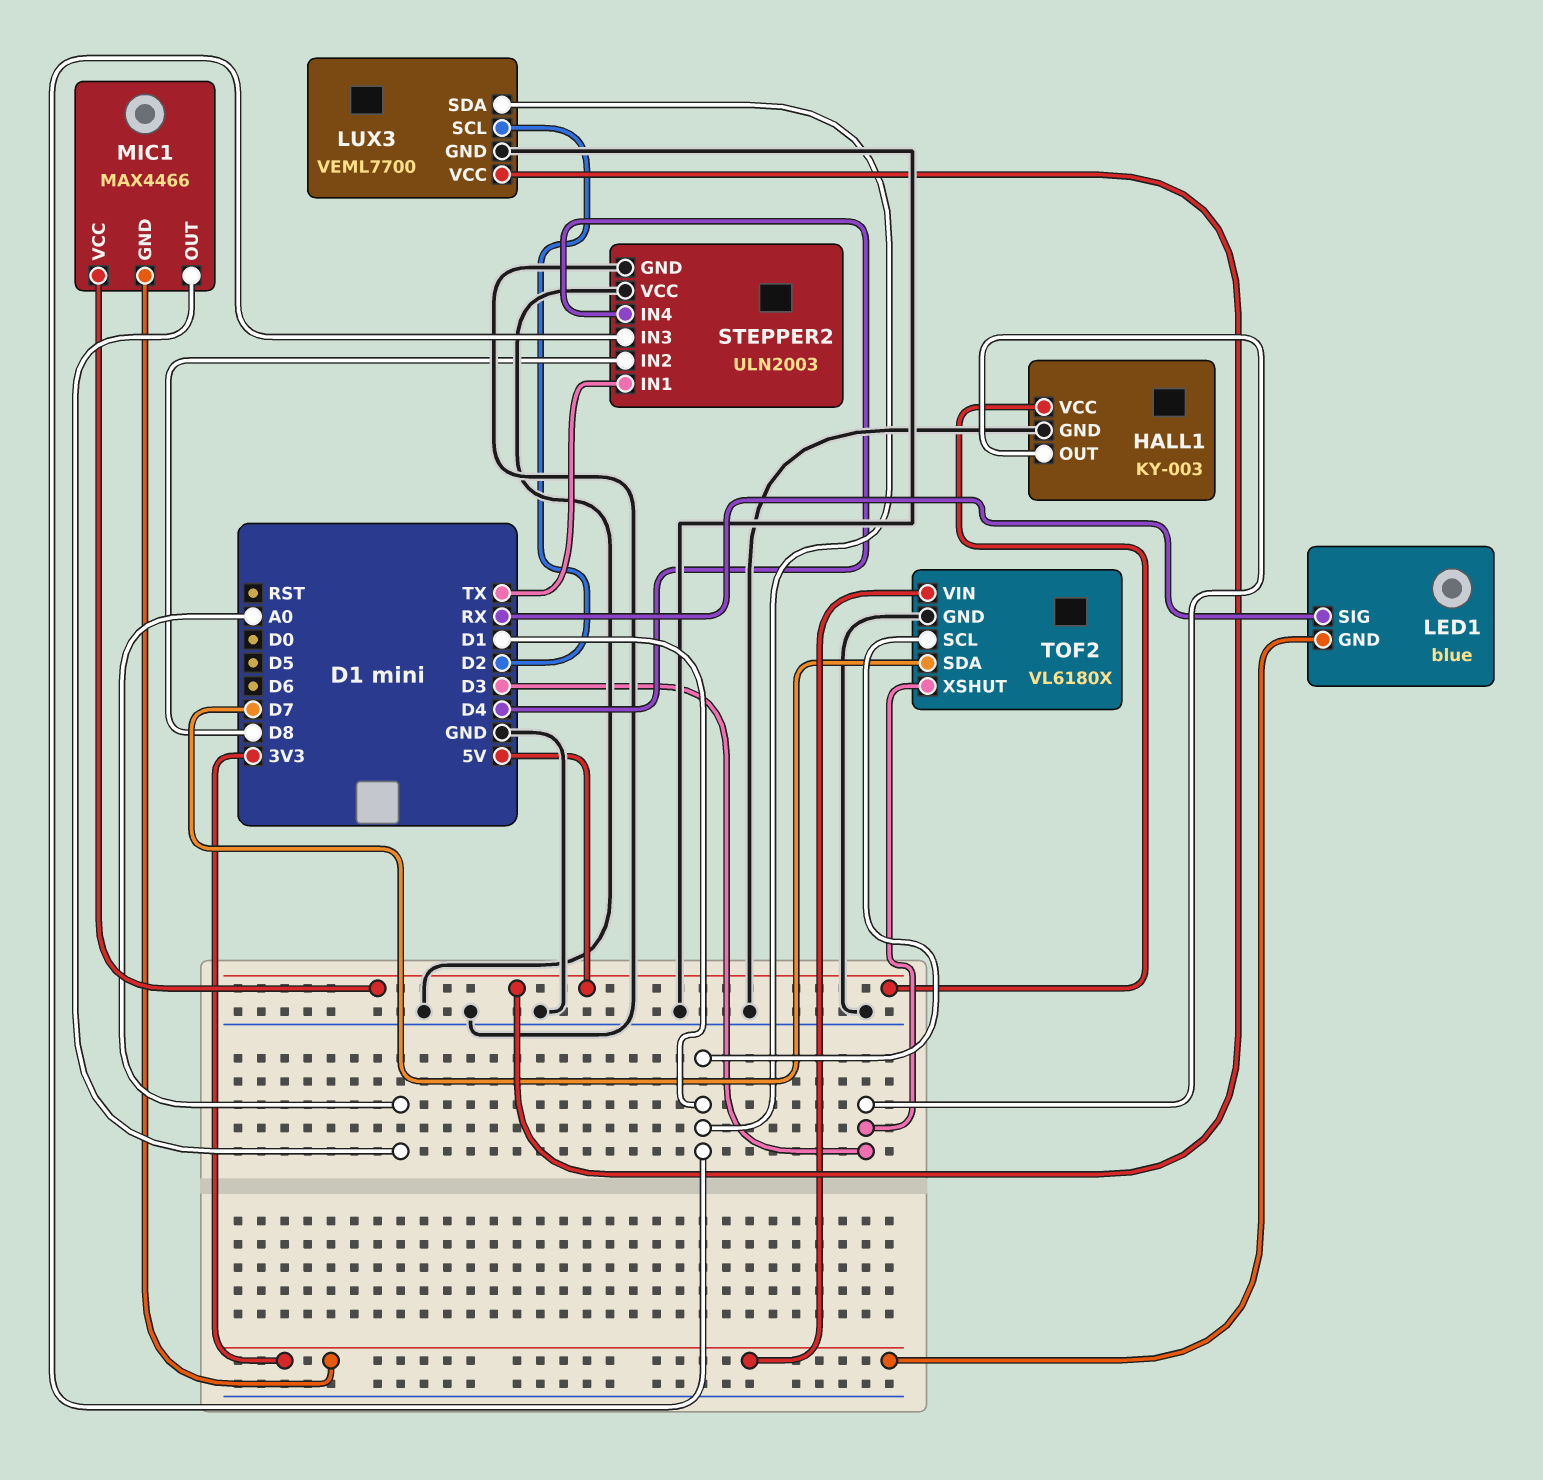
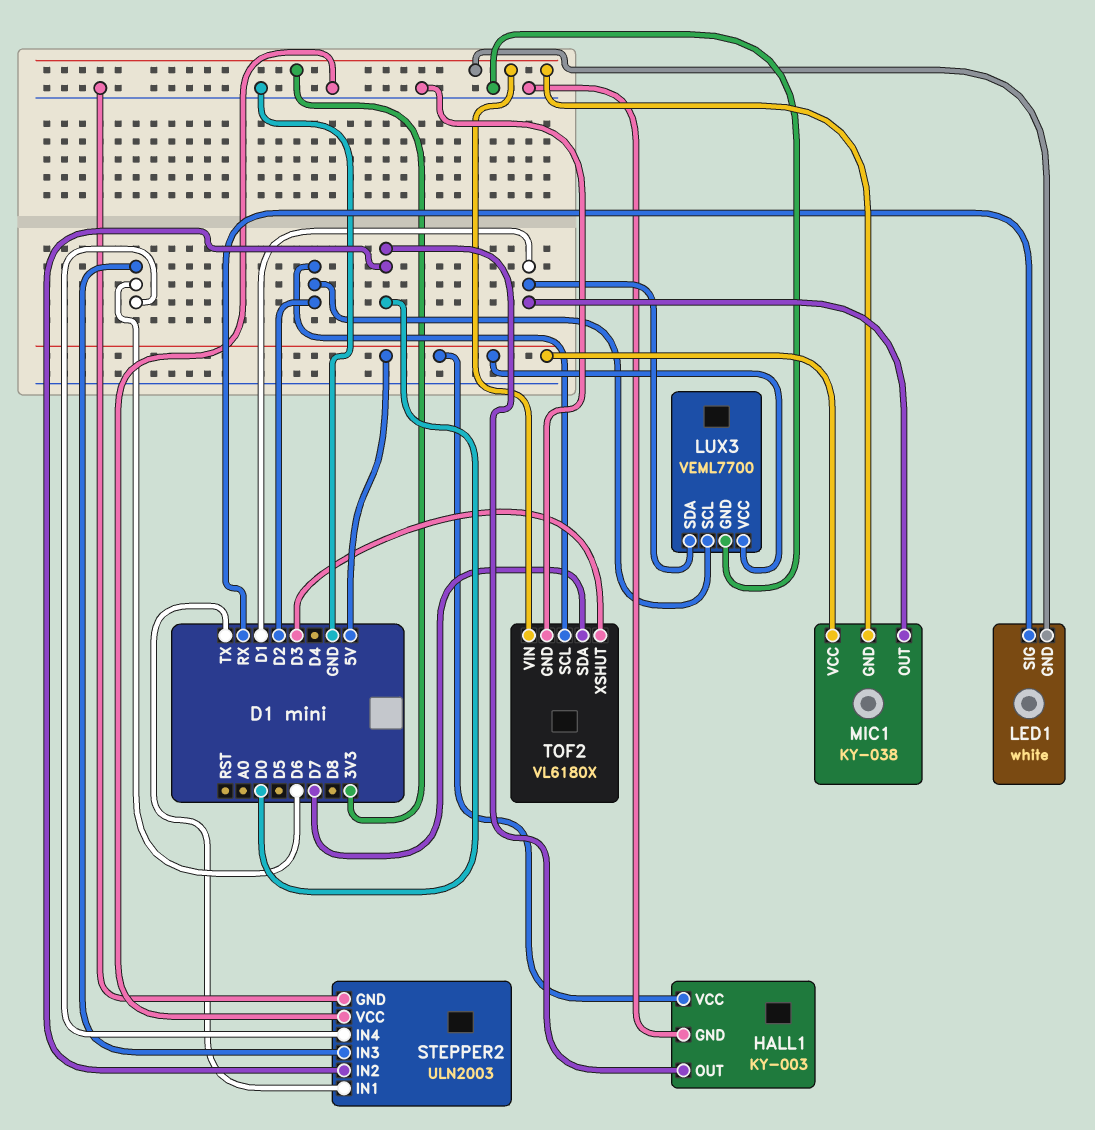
HALL1 pin OUT: D3 -> D0
LED1: blue -> white
MIC1: MAX4466 -> KY-038
MIC1 pin OUT: A0 -> D1
STEPPER2 pin IN2: D8 -> D0
STEPPER2 pin IN3: D1 -> D6
STEPPER2 pin IN4: D4 -> D6
TOF2 pin SCL: D1 -> D2

